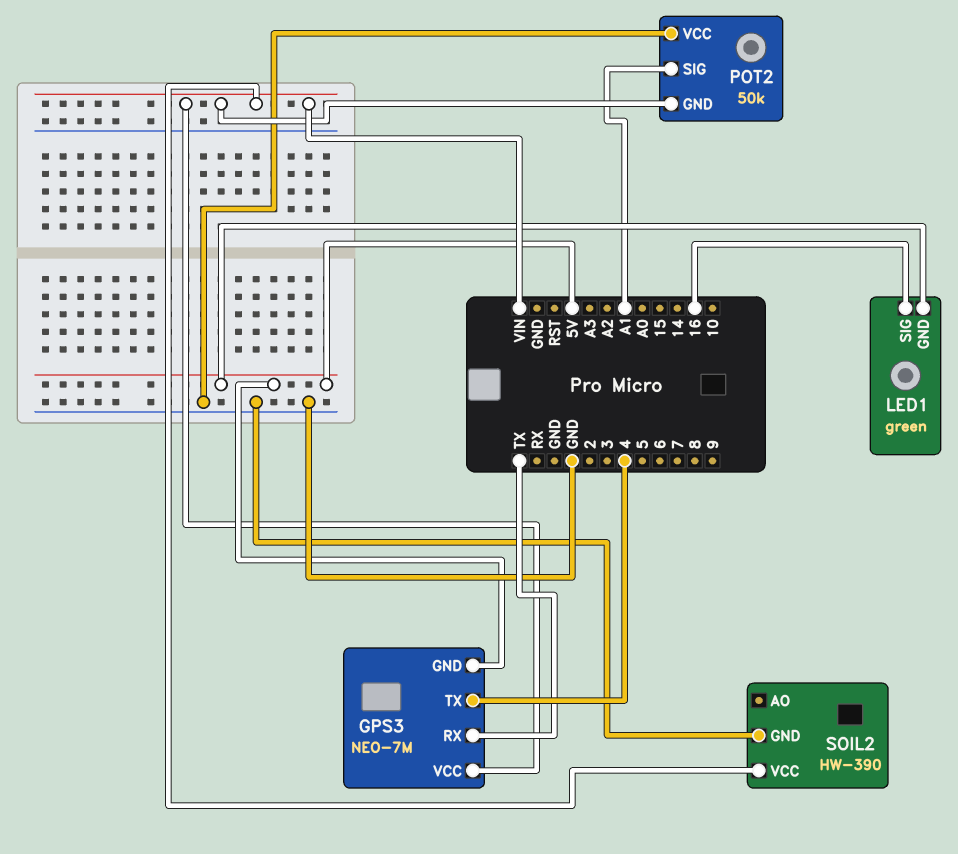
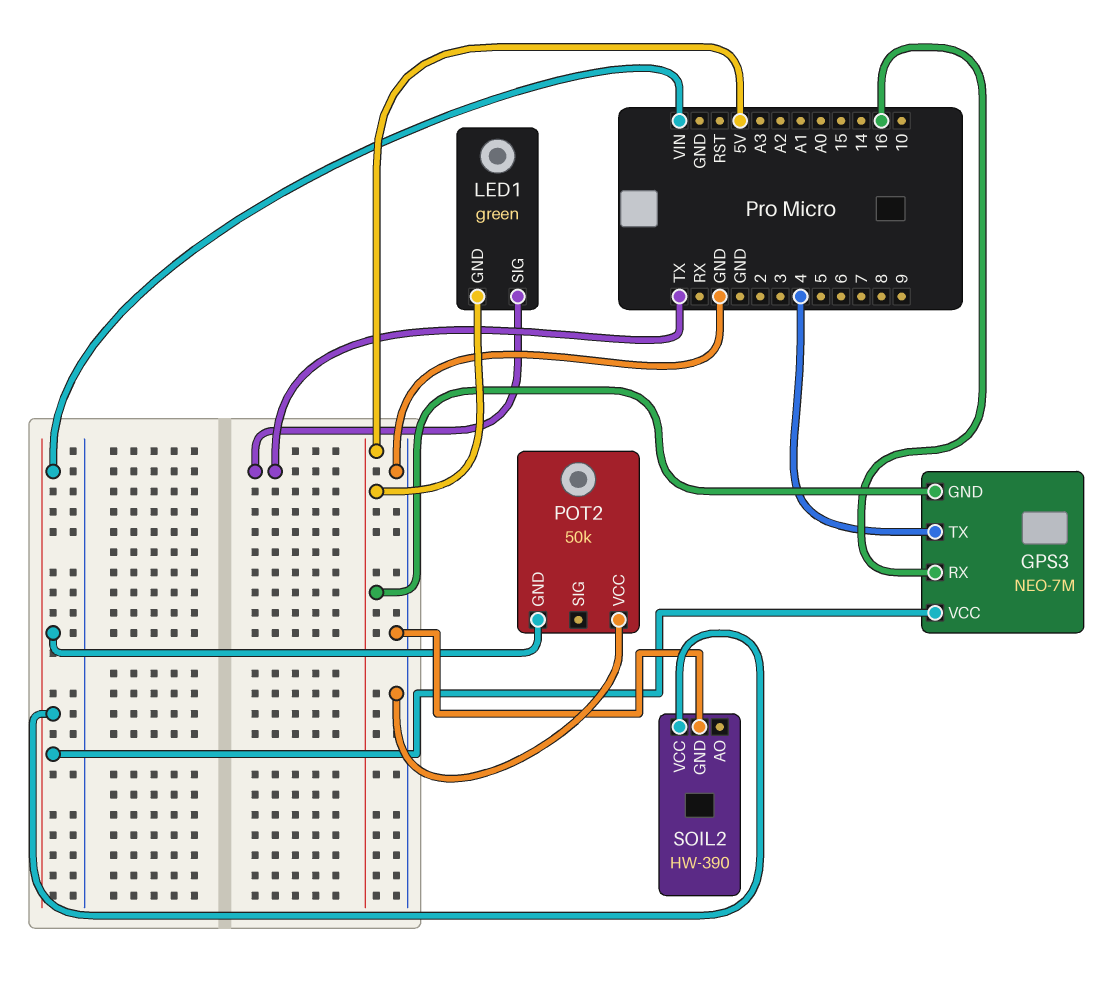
GPS3 pin RX: TX -> 16
LED1 pin SIG: 16 -> TX
POT2 pin SIG: A1 -> none

